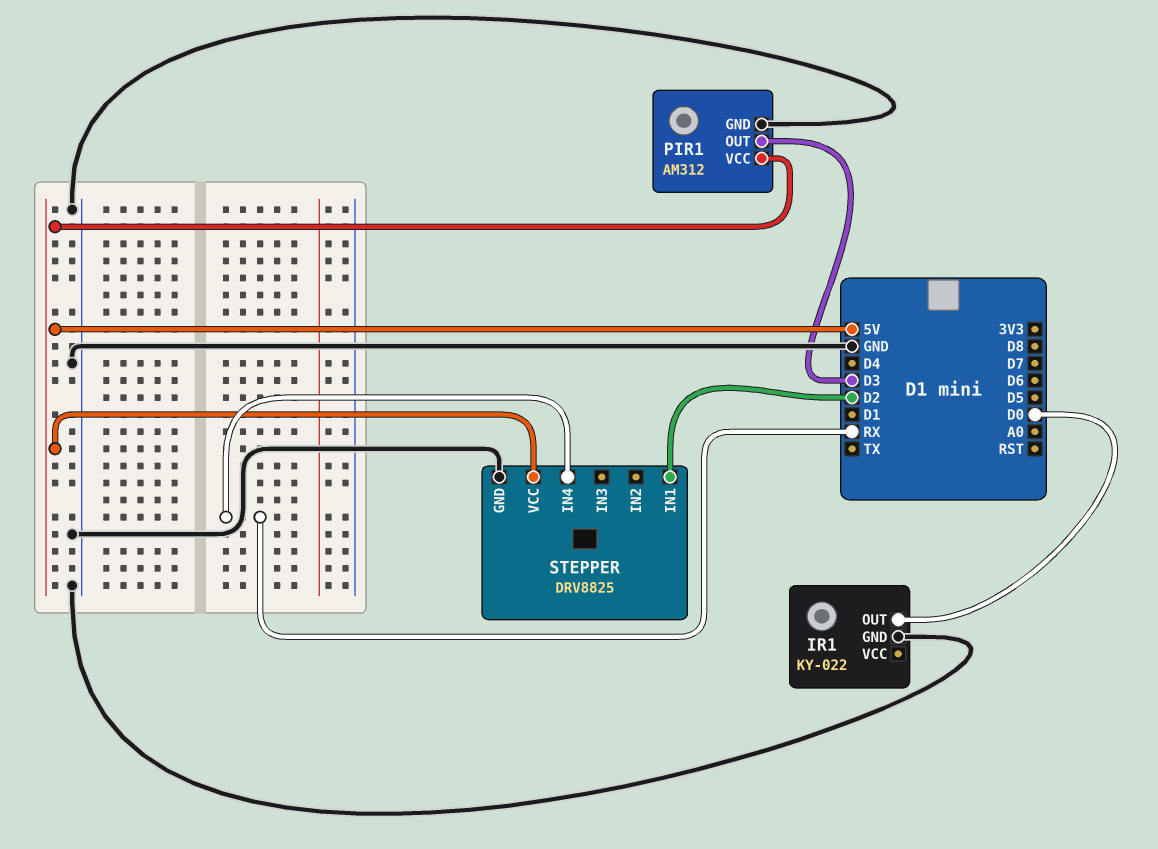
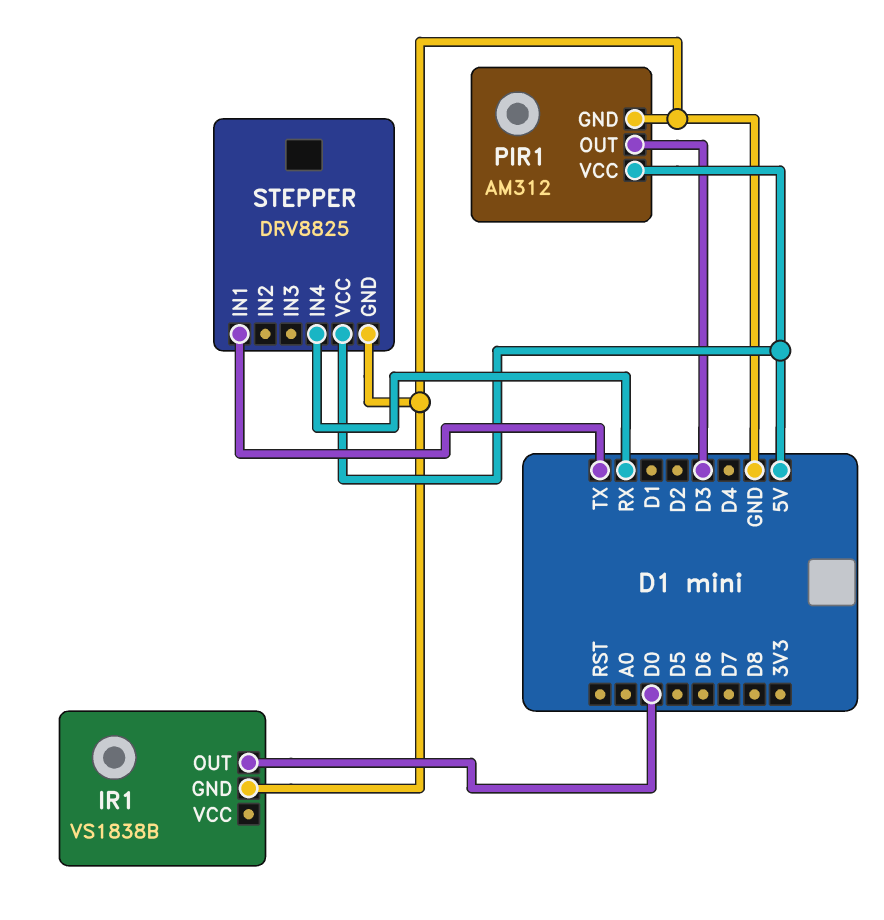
IR1: KY-022 -> VS1838B
STEPPER pin IN1: D2 -> TX

